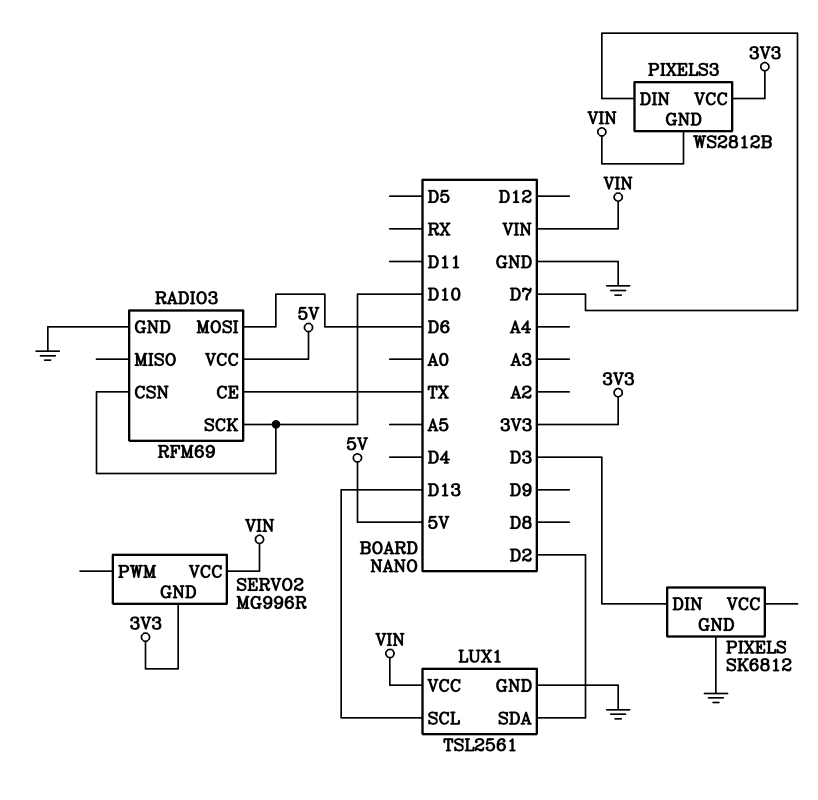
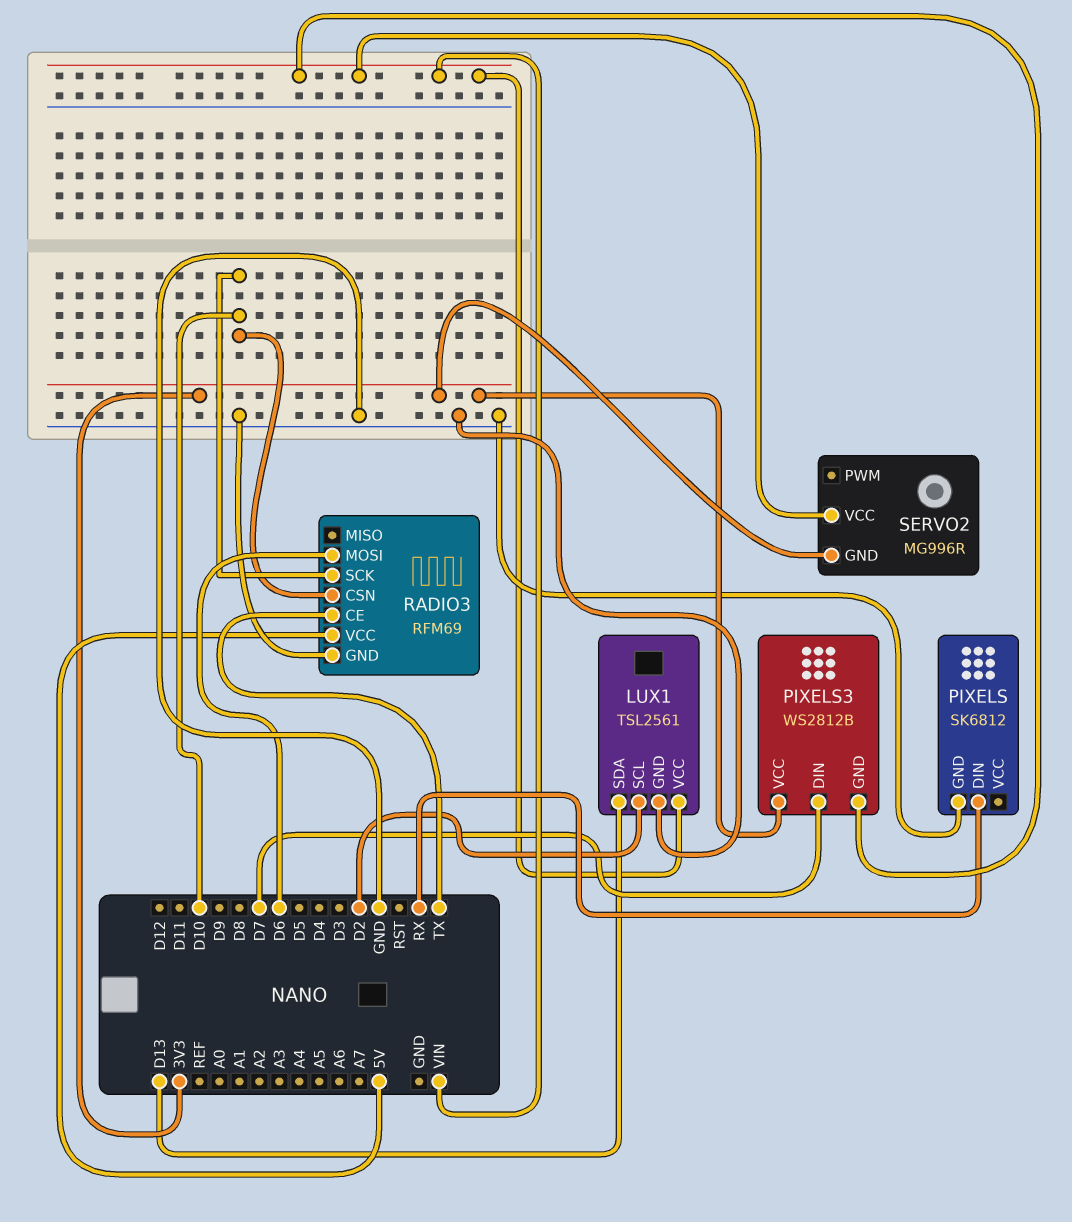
LUX1 pin SCL: D13 -> D2
LUX1 pin SDA: D2 -> D13
PIXELS pin DIN: D3 -> RX

